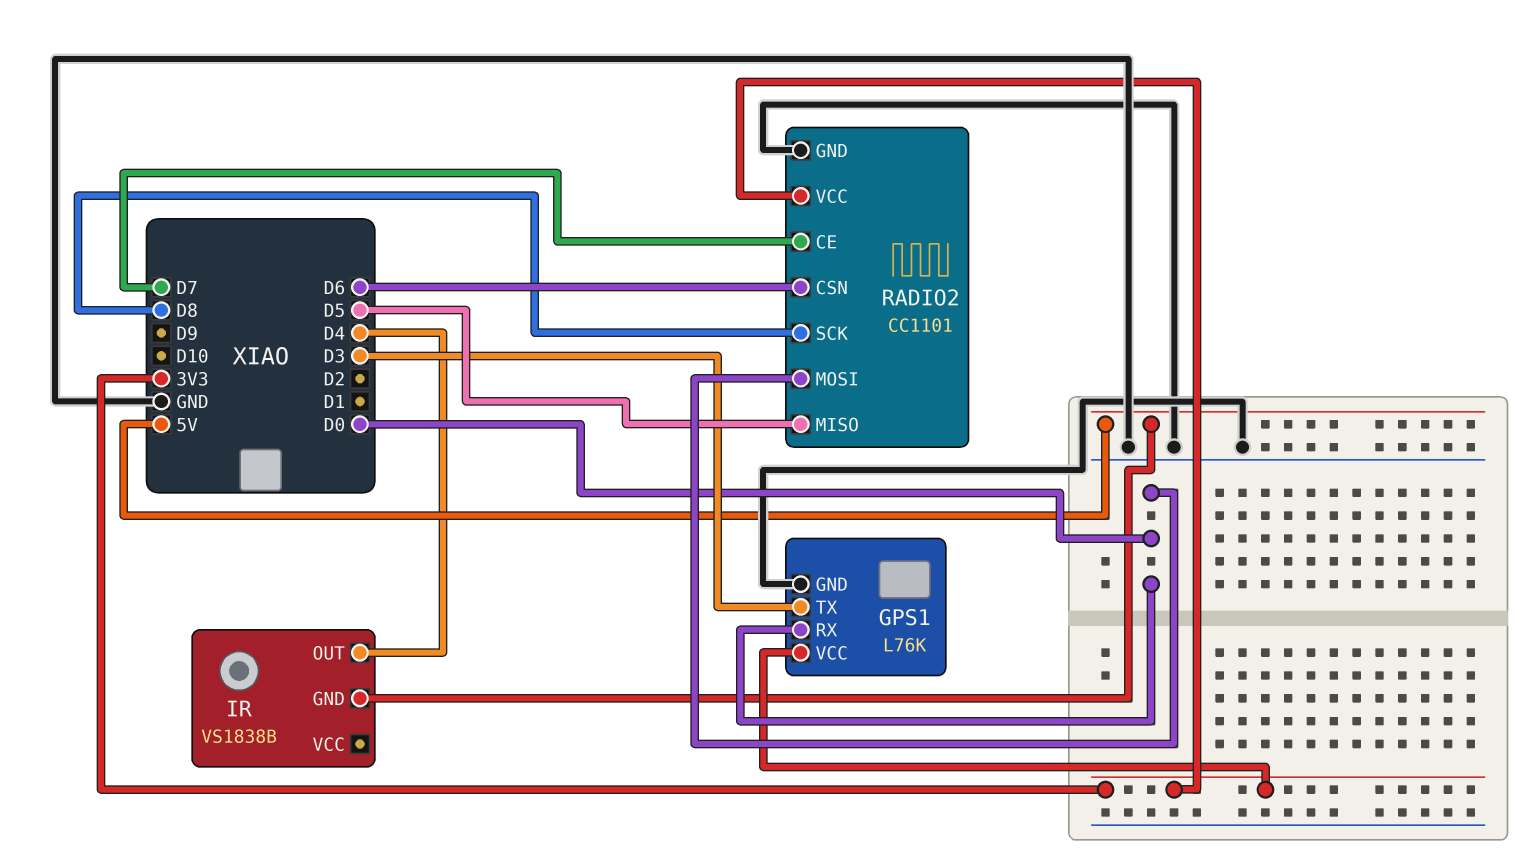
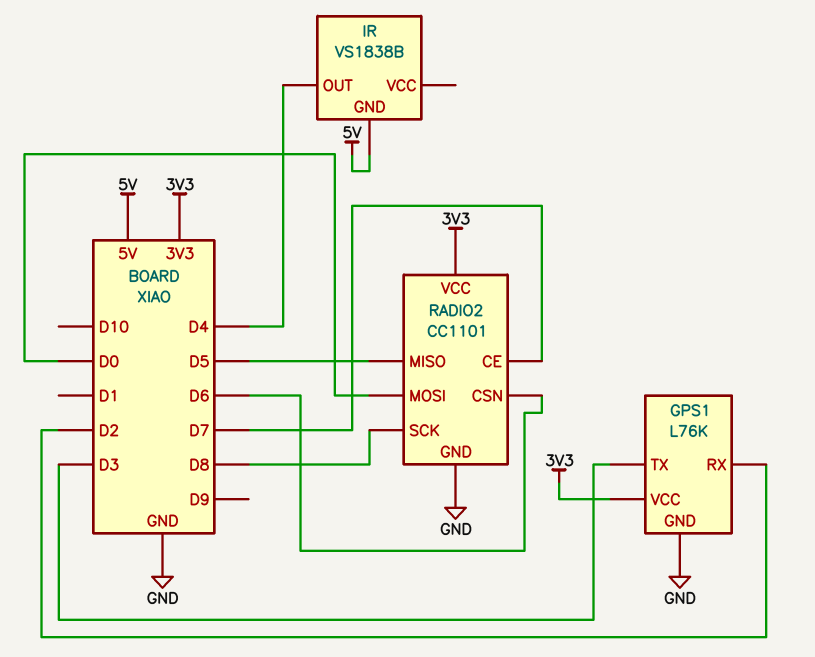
GPS1 pin RX: D0 -> D2

